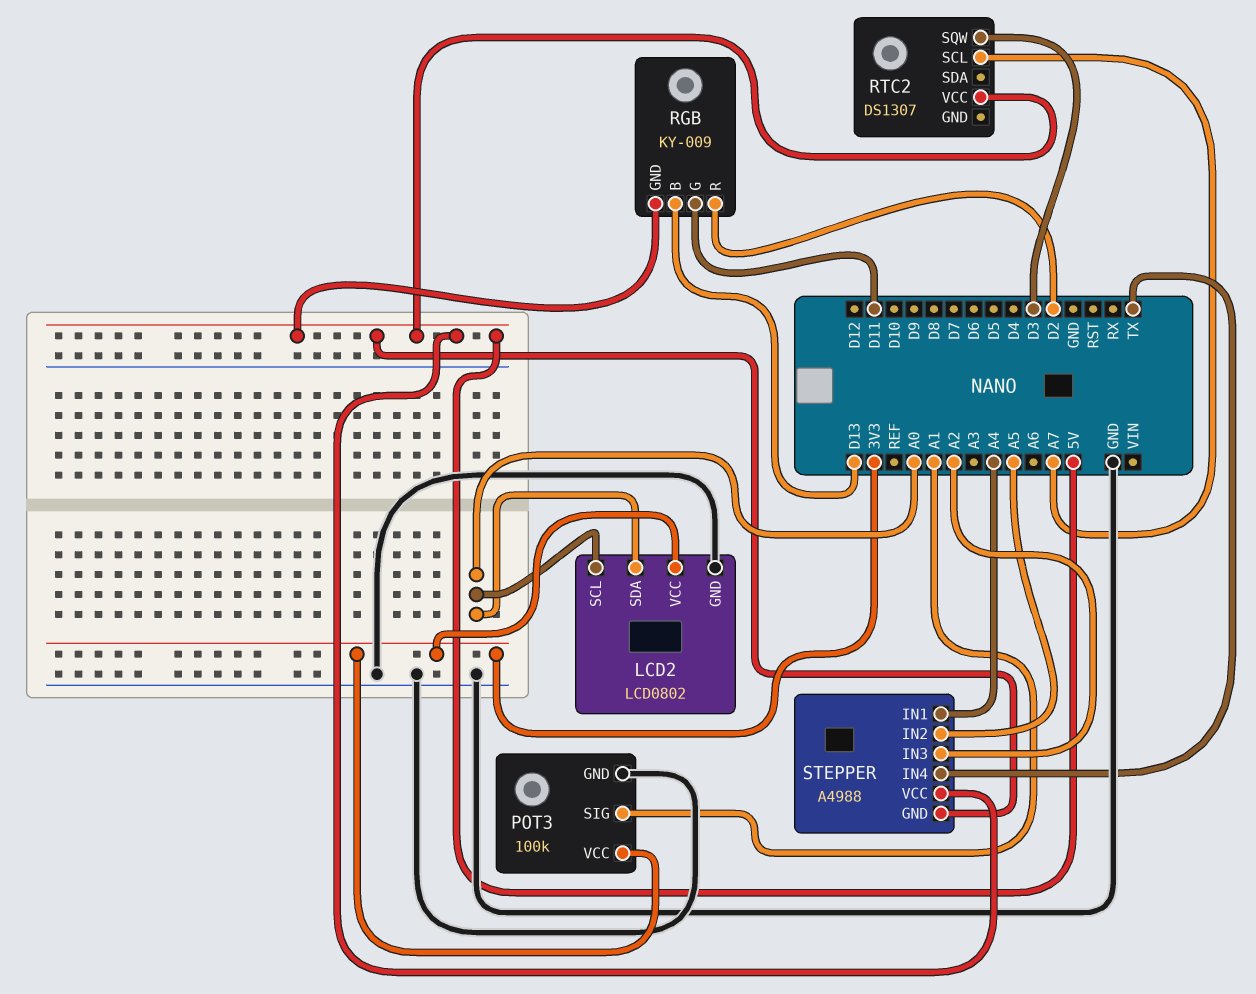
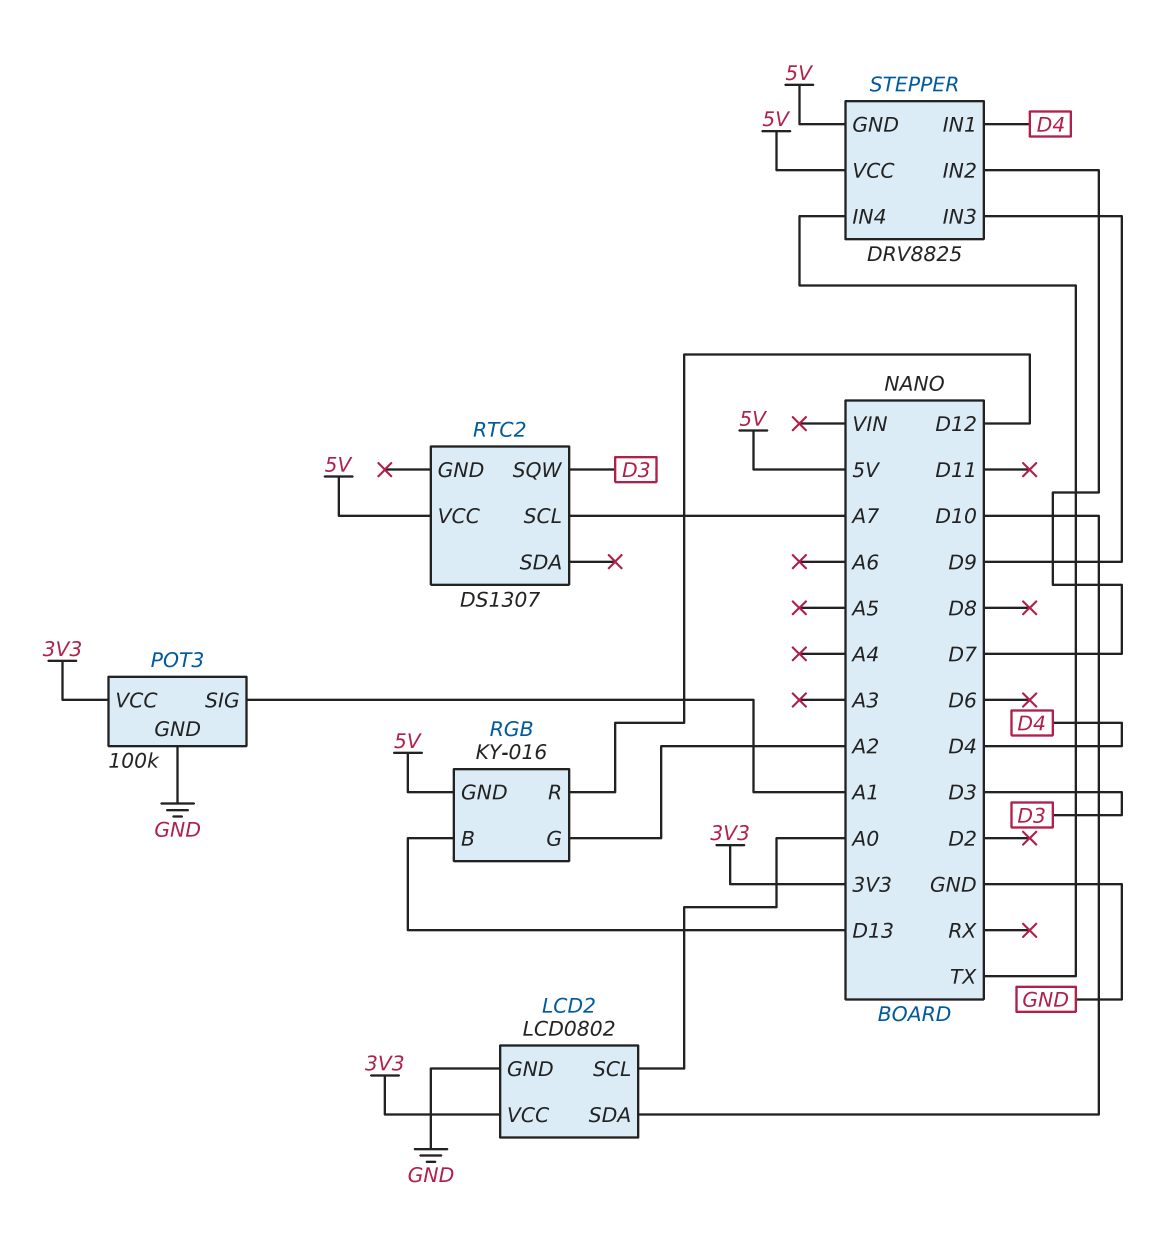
LCD2 pin SDA: A0 -> D10
RGB: KY-009 -> KY-016
RGB pin G: D11 -> A2
RGB pin R: D2 -> D12
STEPPER: A4988 -> DRV8825
STEPPER pin IN1: A4 -> D4
STEPPER pin IN2: A5 -> D7
STEPPER pin IN3: A2 -> D9

